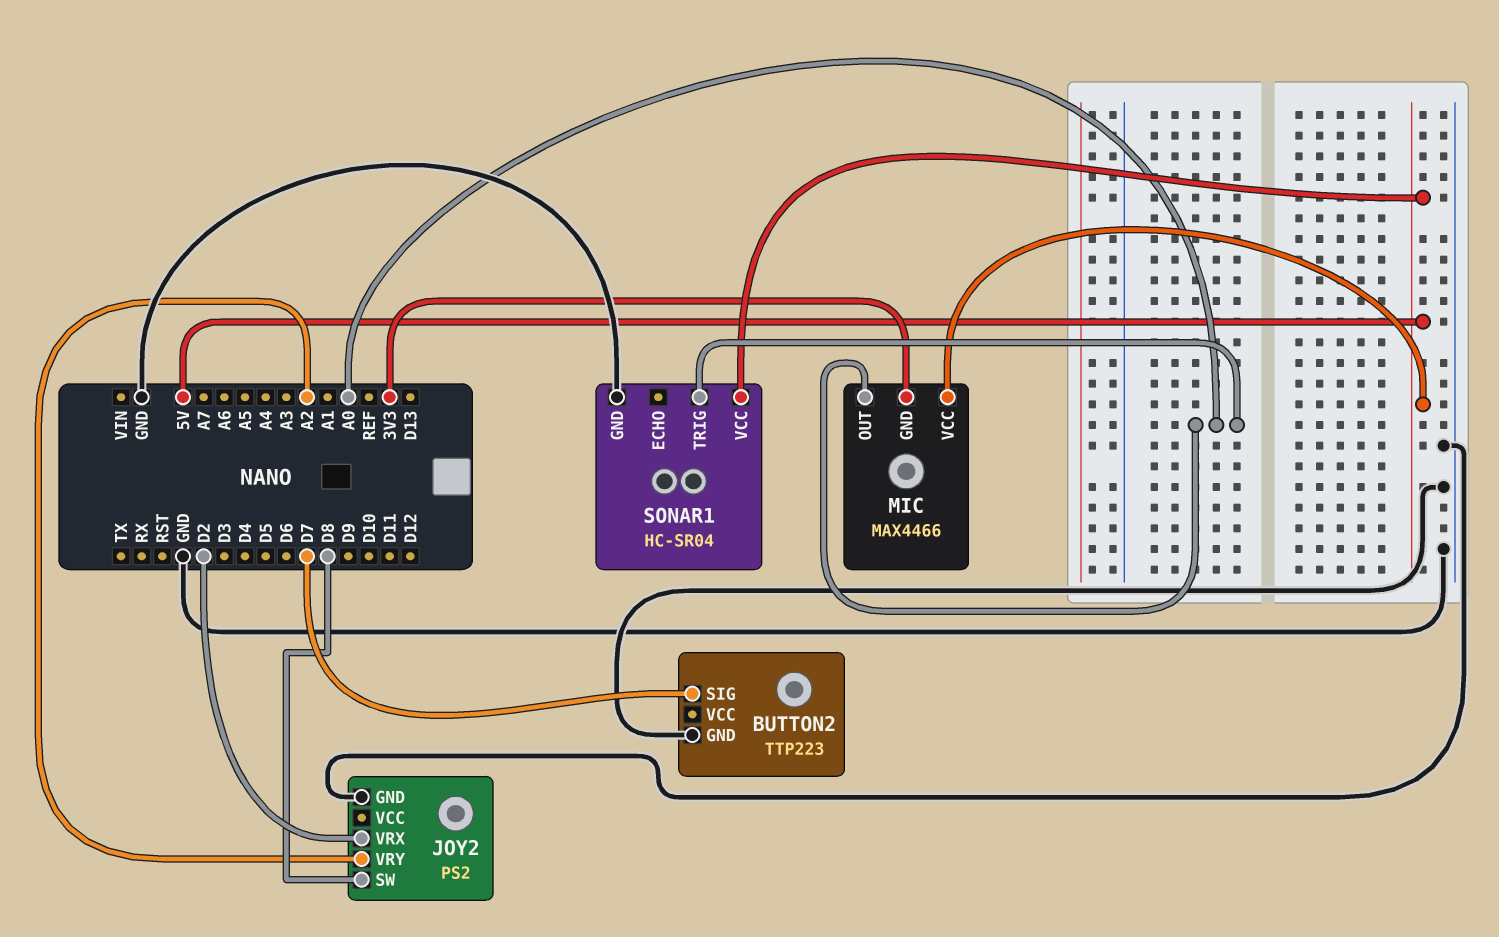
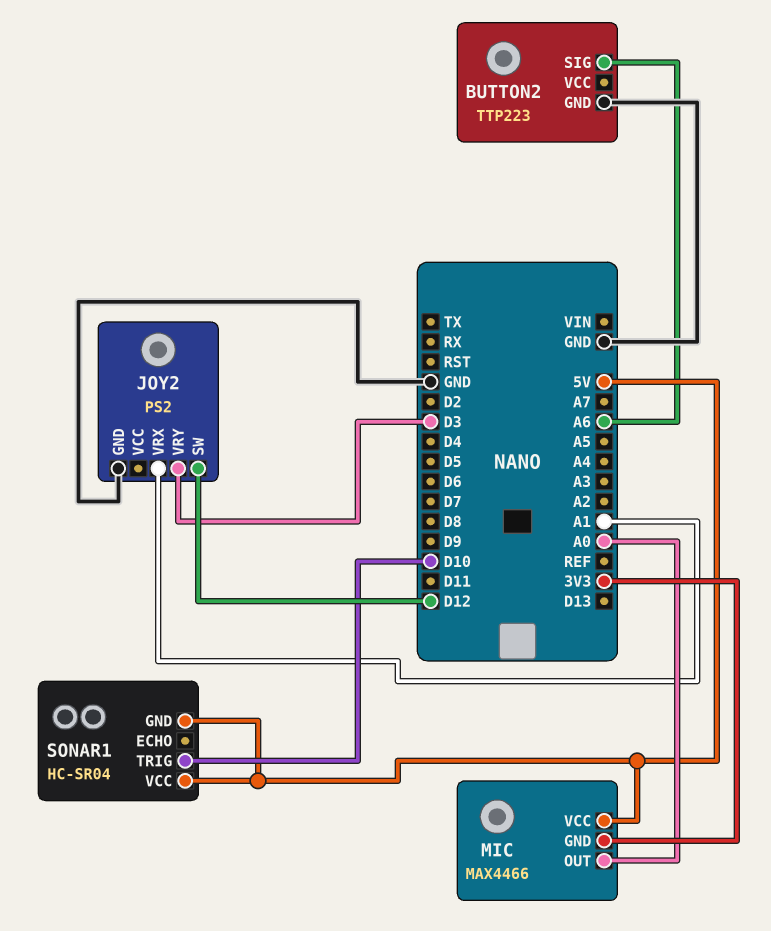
BUTTON2 pin SIG: D7 -> A6
JOY2 pin SW: D8 -> D12
JOY2 pin VRX: D2 -> A1
JOY2 pin VRY: A2 -> D3
SONAR1 pin GND: GND -> 5V
SONAR1 pin TRIG: A0 -> D10

